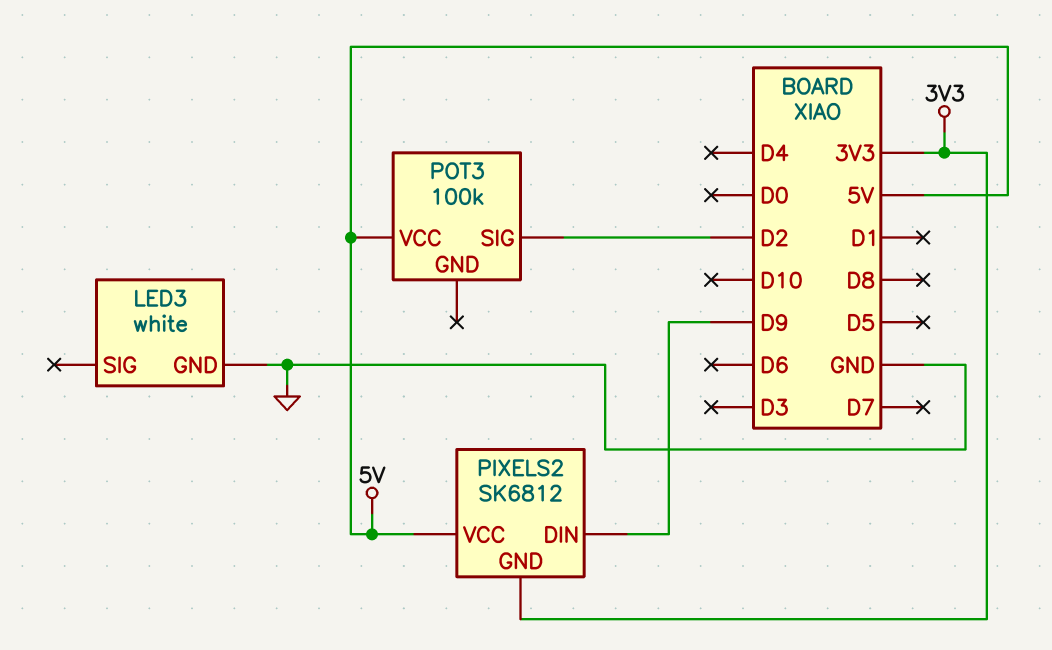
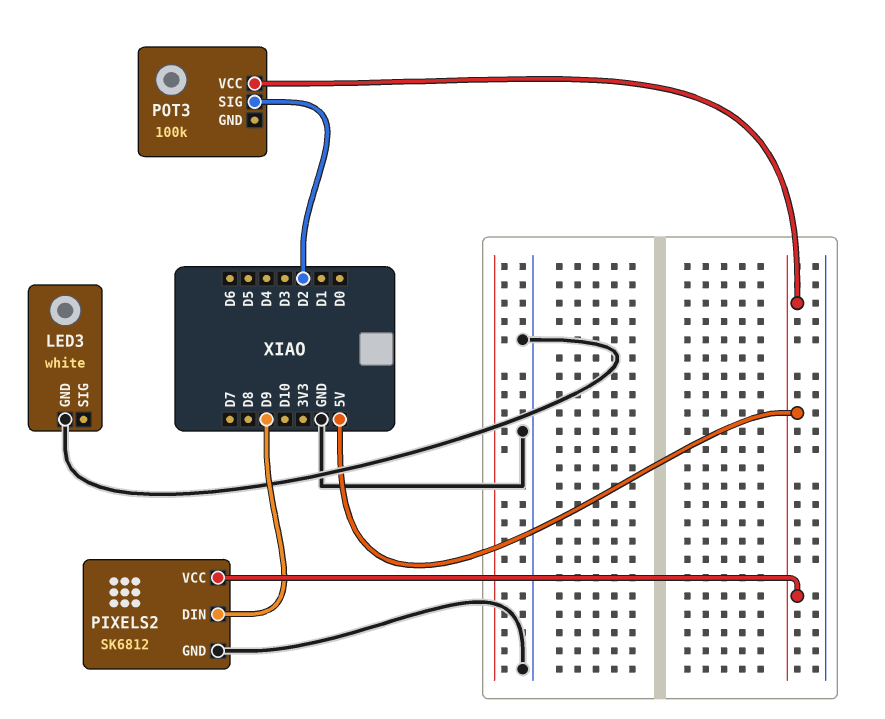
PIXELS2 pin GND: 3V3 -> GND

